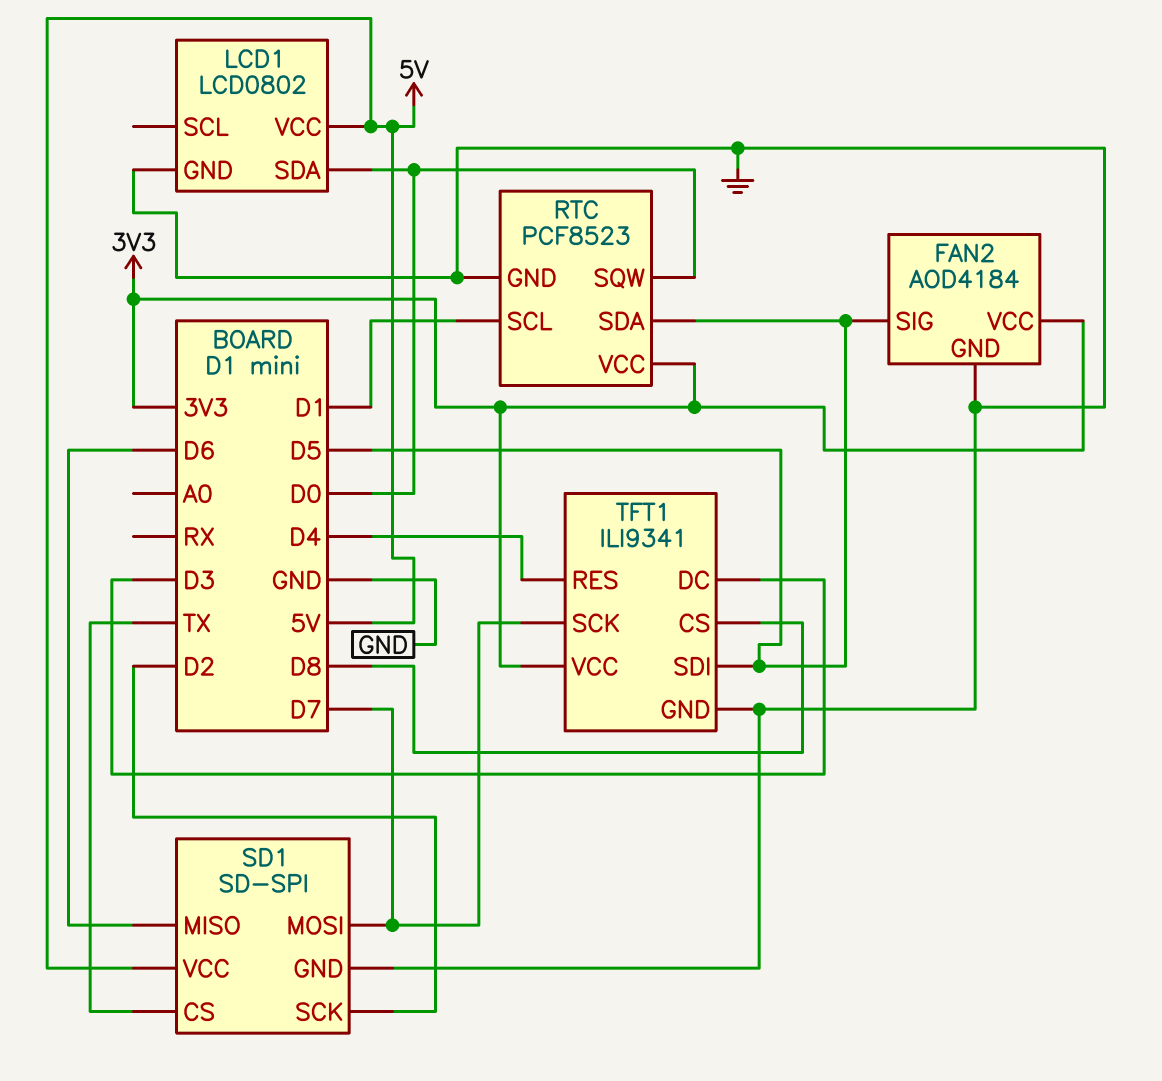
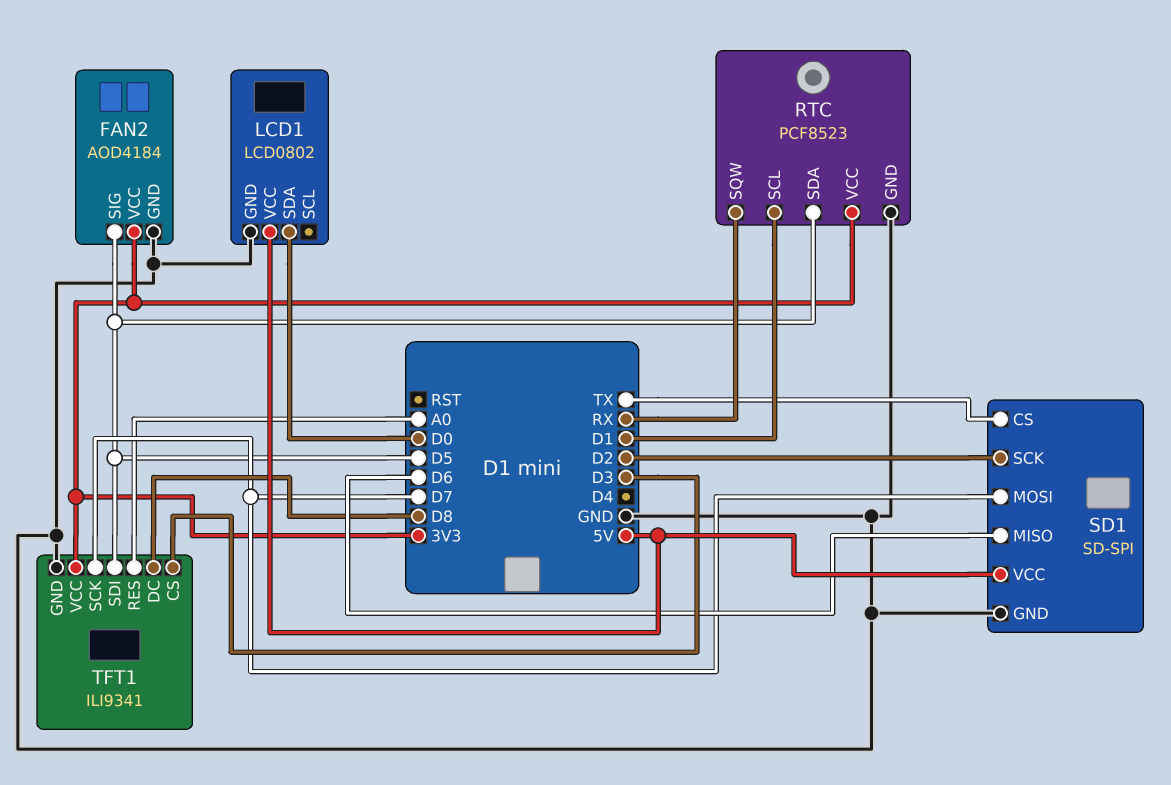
RTC pin SQW: D0 -> RX
TFT1 pin CS: D8 -> D3
TFT1 pin DC: D3 -> D8
TFT1 pin RES: D4 -> A0

